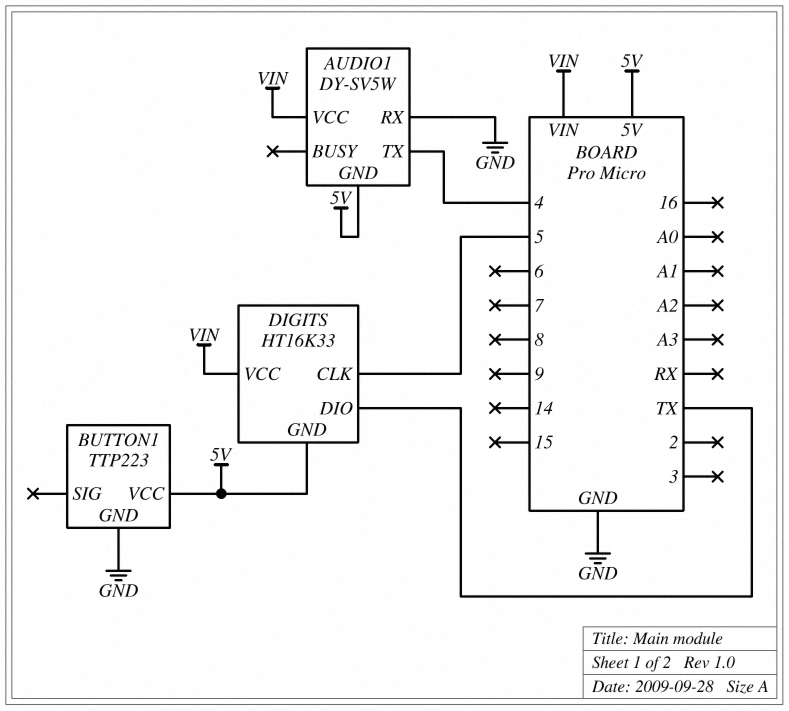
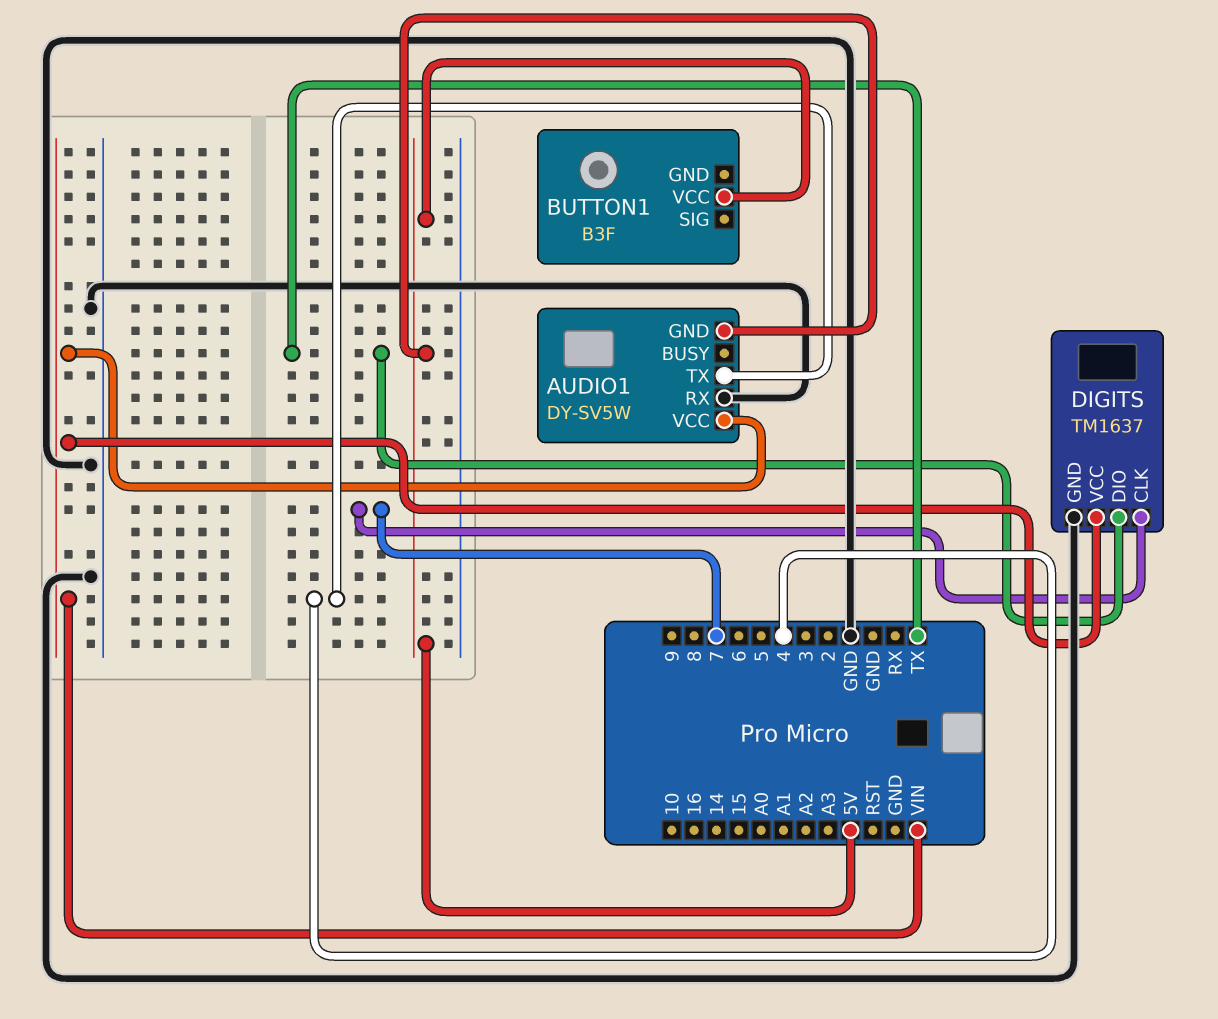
BUTTON1: TTP223 -> B3F
BUTTON1 pin GND: GND -> none
DIGITS: HT16K33 -> TM1637
DIGITS pin CLK: 5 -> 7
DIGITS pin GND: 5V -> GND

